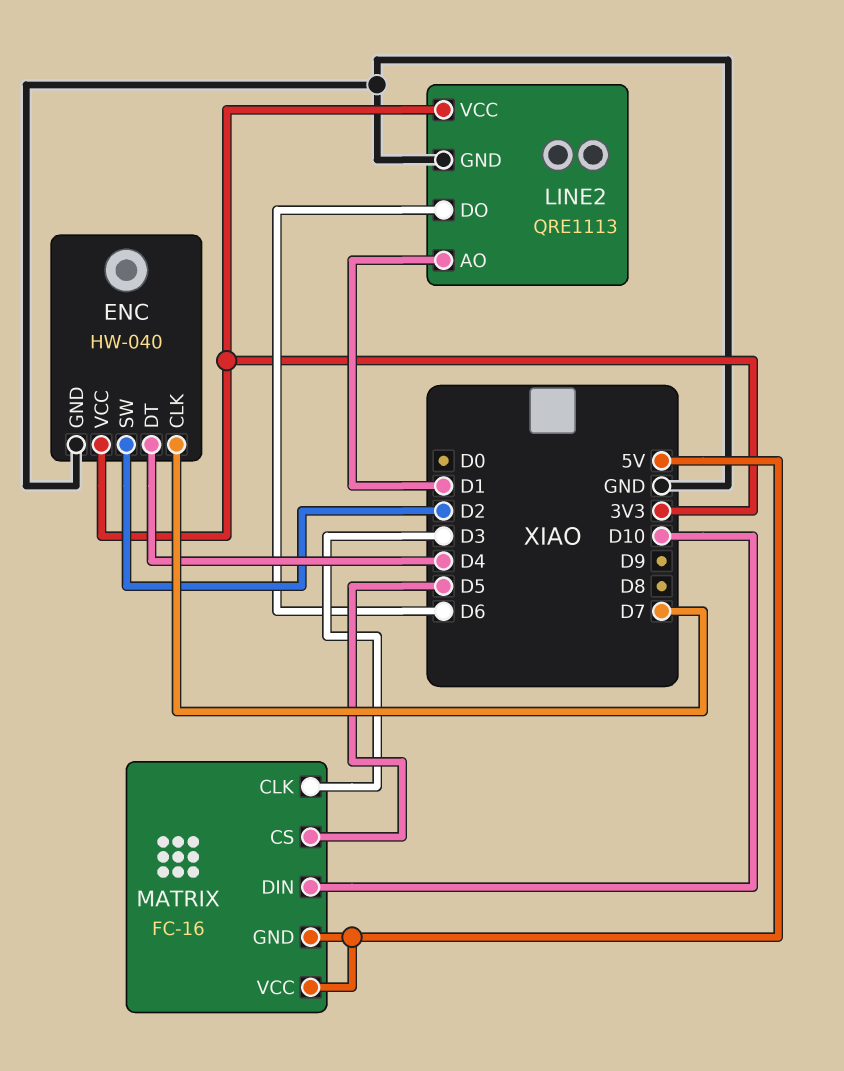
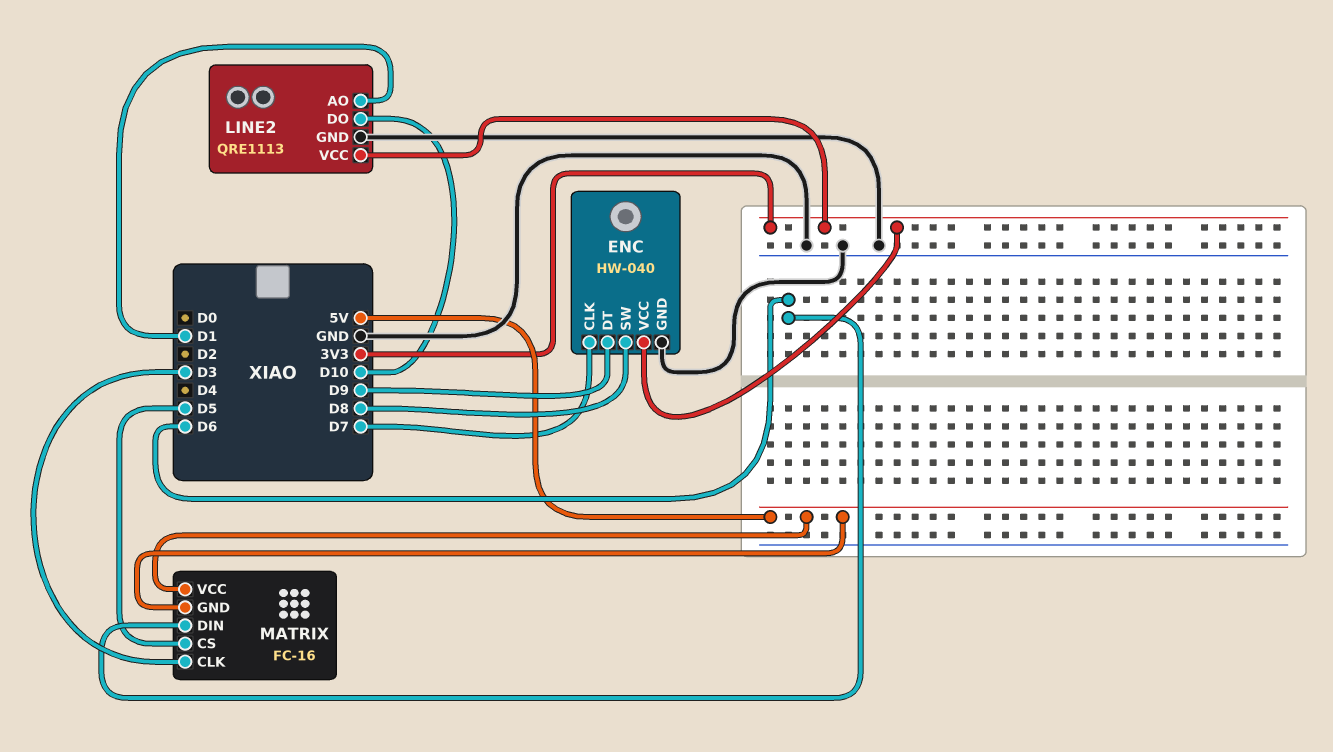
ENC pin DT: D4 -> D9
ENC pin SW: D2 -> D8
LINE2 pin DO: D6 -> D10
MATRIX pin DIN: D10 -> D6

